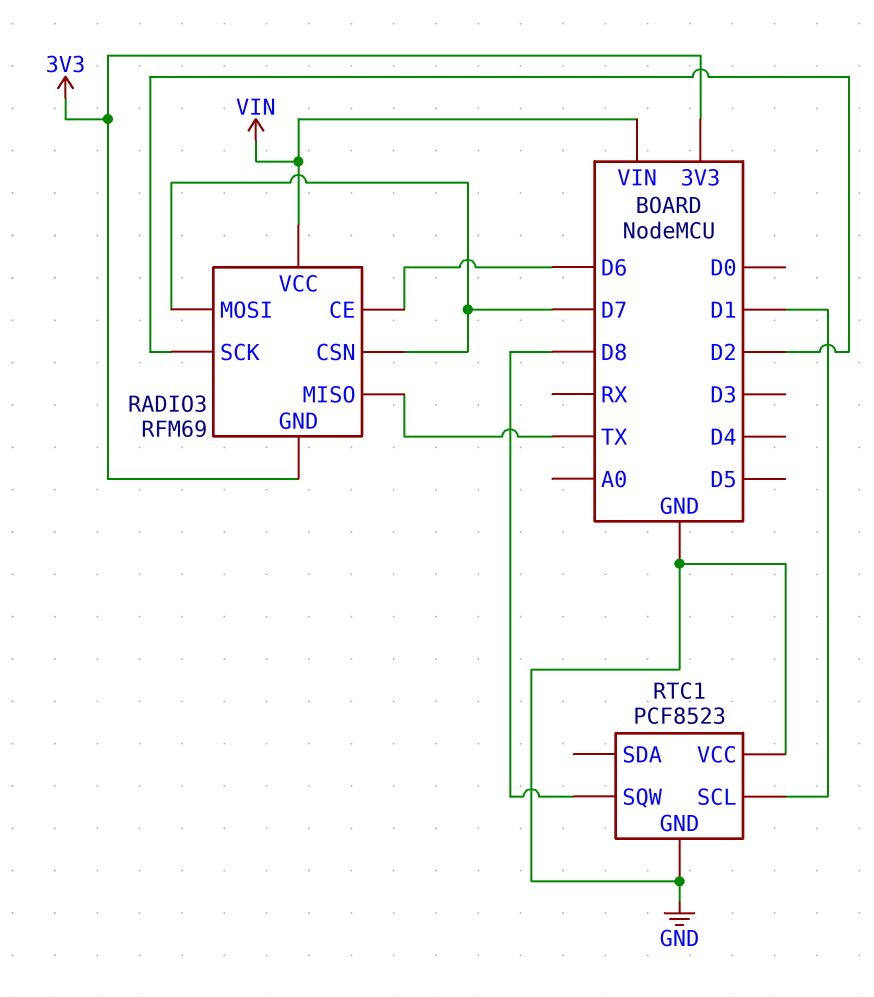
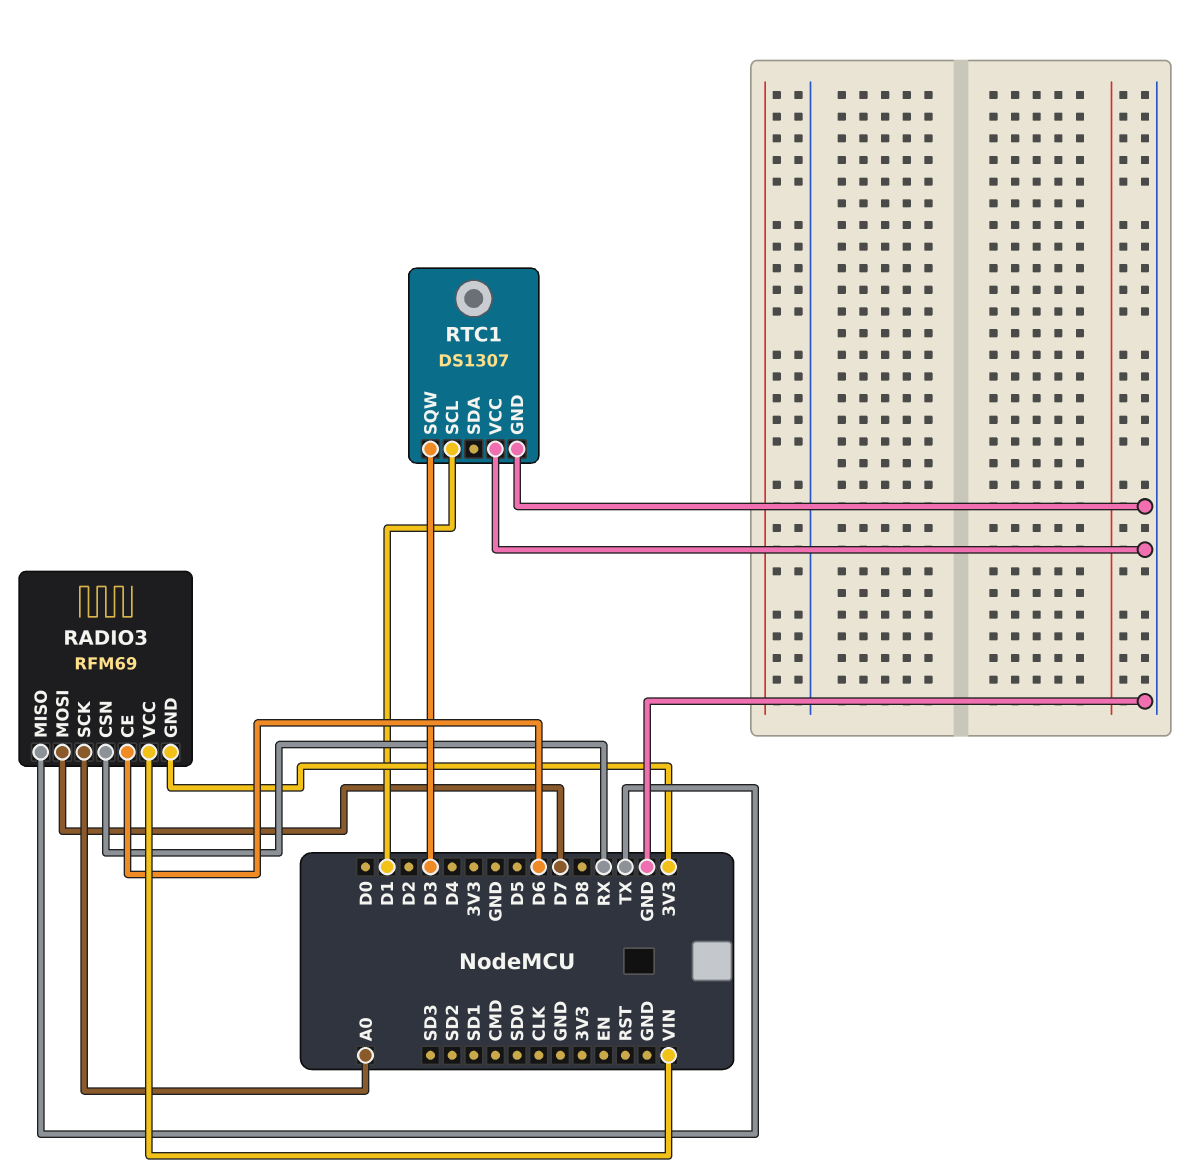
RADIO3 pin CSN: D7 -> RX
RADIO3 pin SCK: D2 -> A0
RTC1: PCF8523 -> DS1307
RTC1 pin SQW: D8 -> D3

